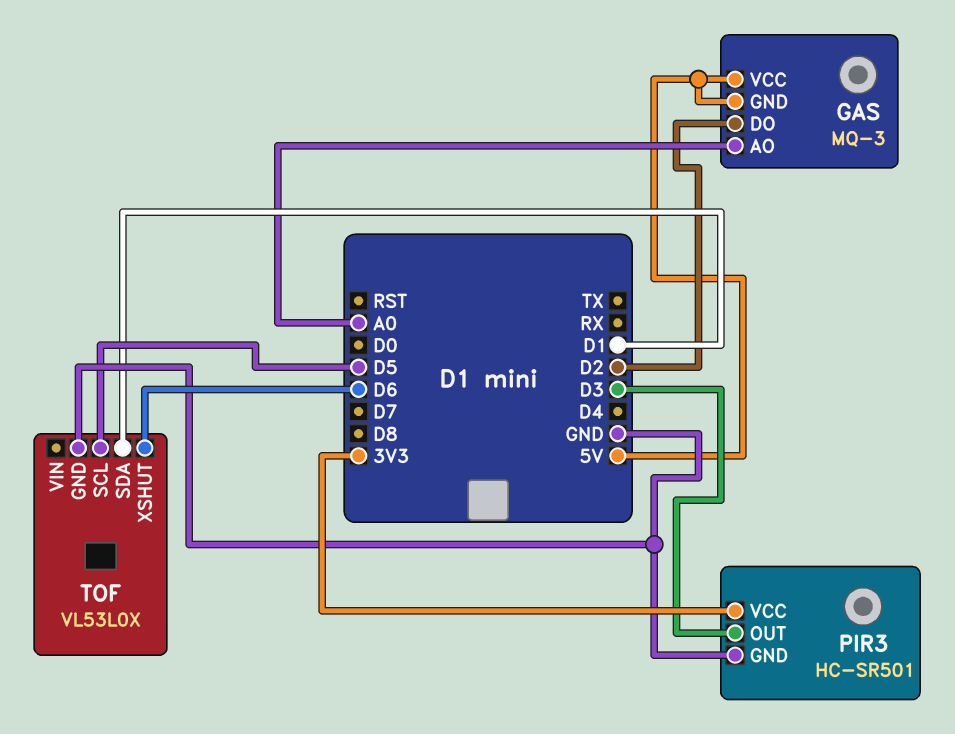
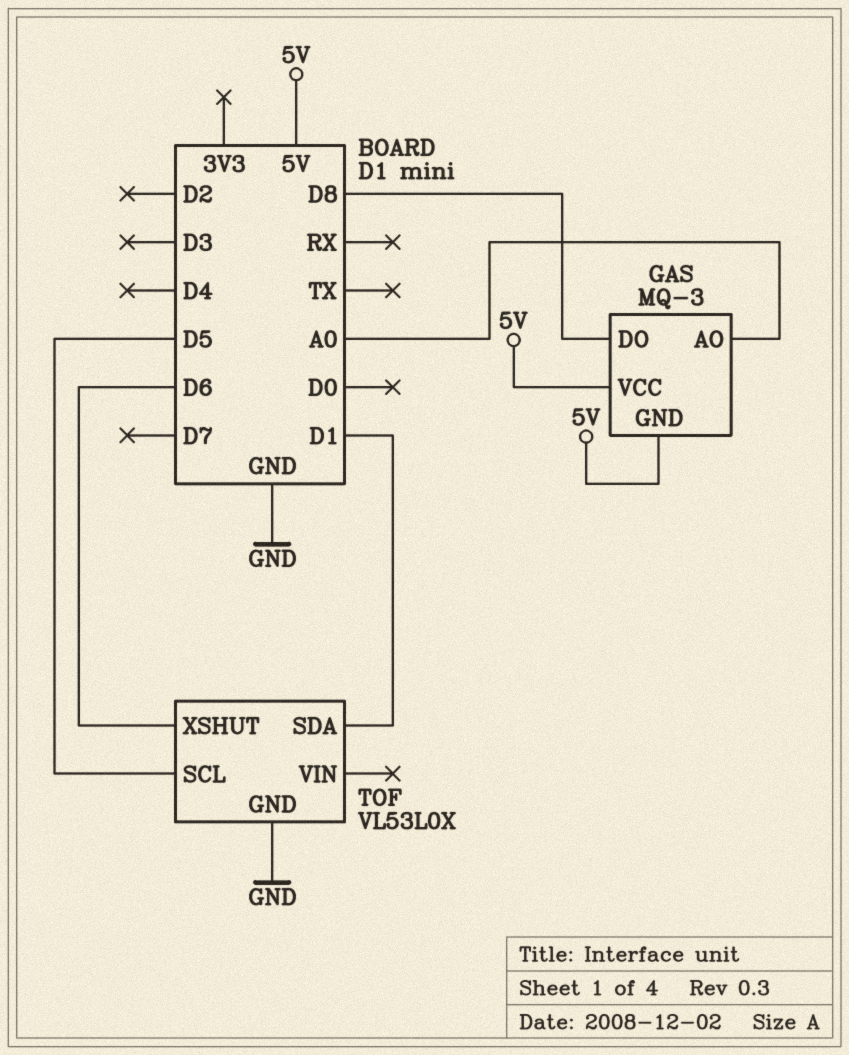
GAS pin DO: D2 -> D8
PIR3: HC-SR501 -> none
PIR3 pin GND: GND -> none
PIR3 pin OUT: D3 -> none
PIR3 pin VCC: 3V3 -> none

